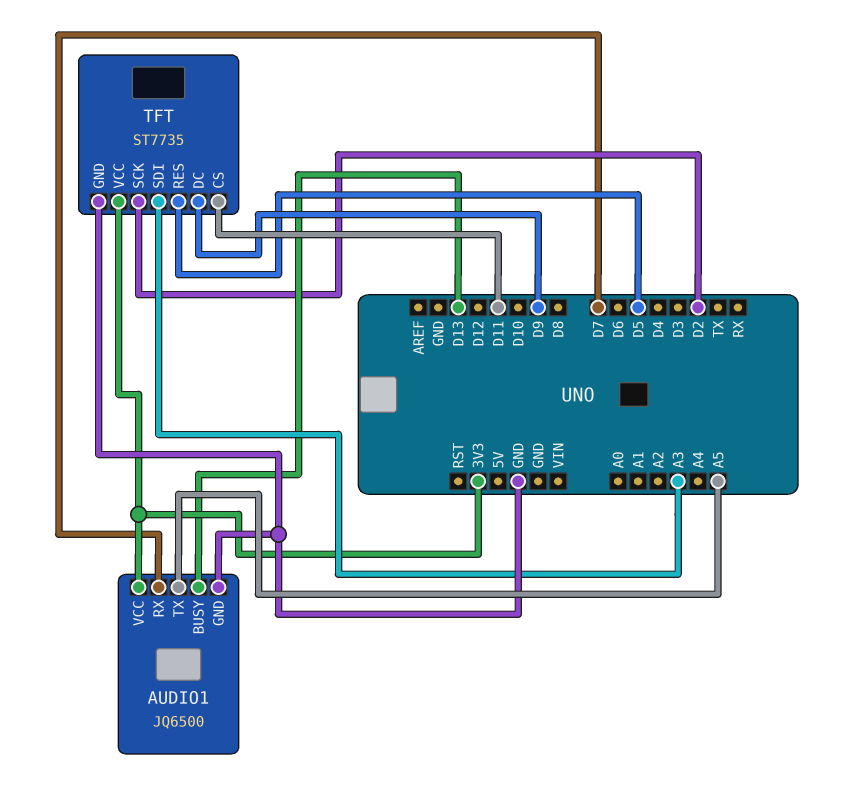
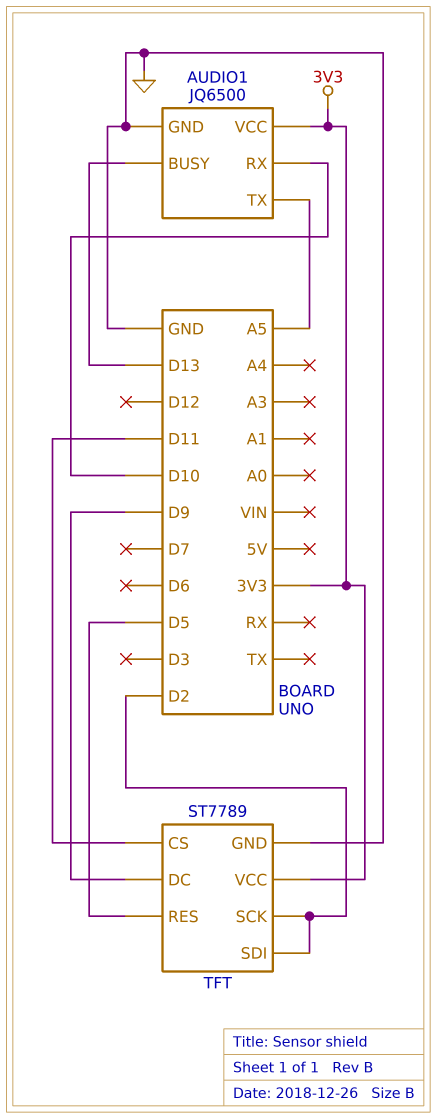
AUDIO1 pin RX: D7 -> D10
TFT: ST7735 -> ST7789
TFT pin SDI: A3 -> D2

